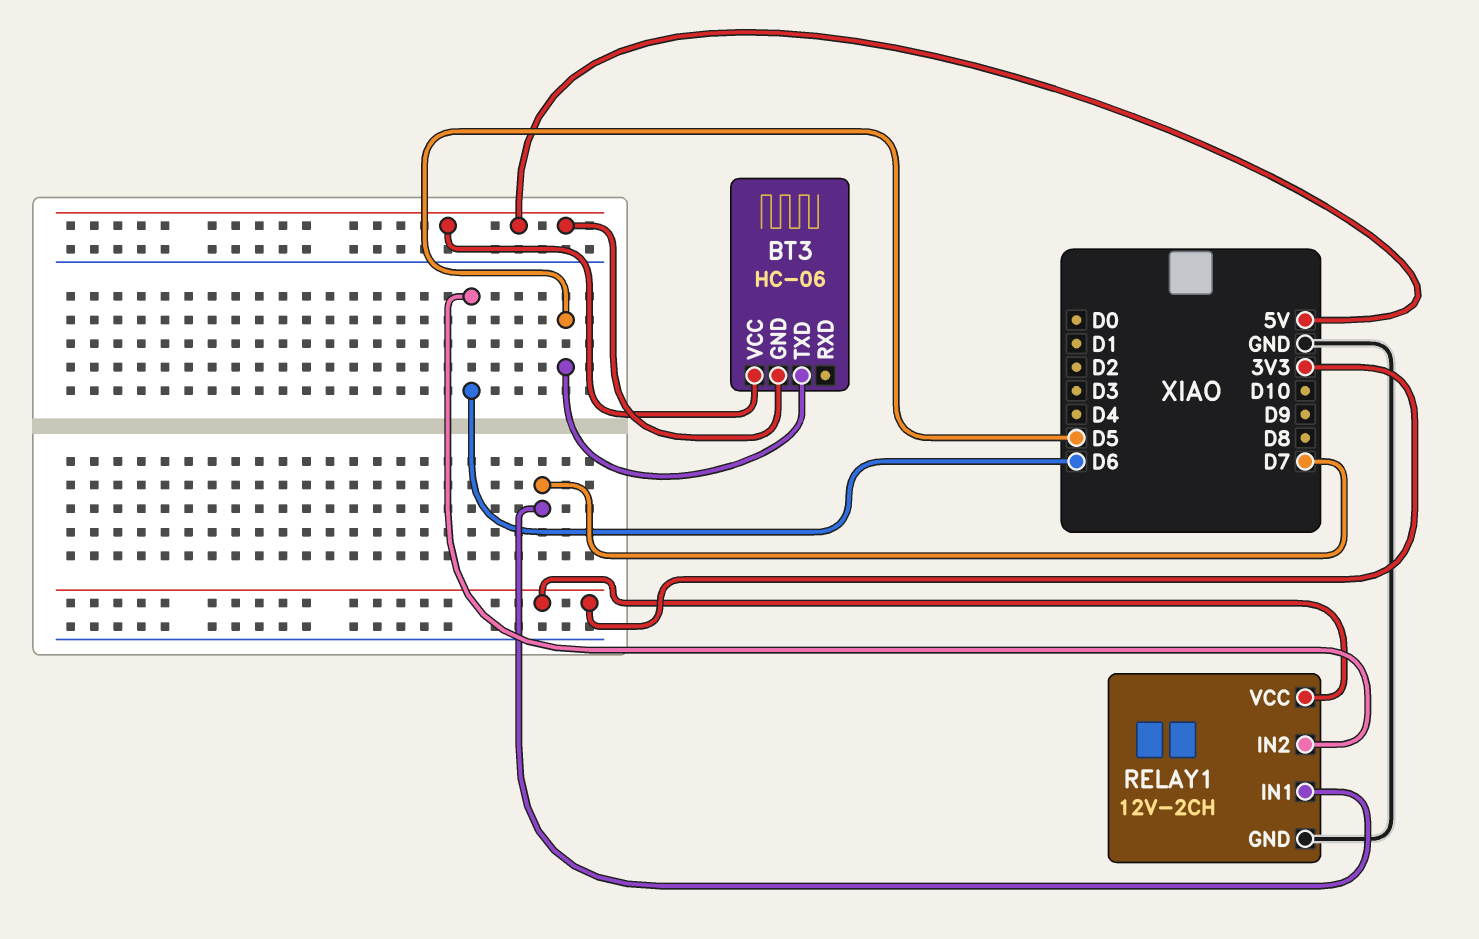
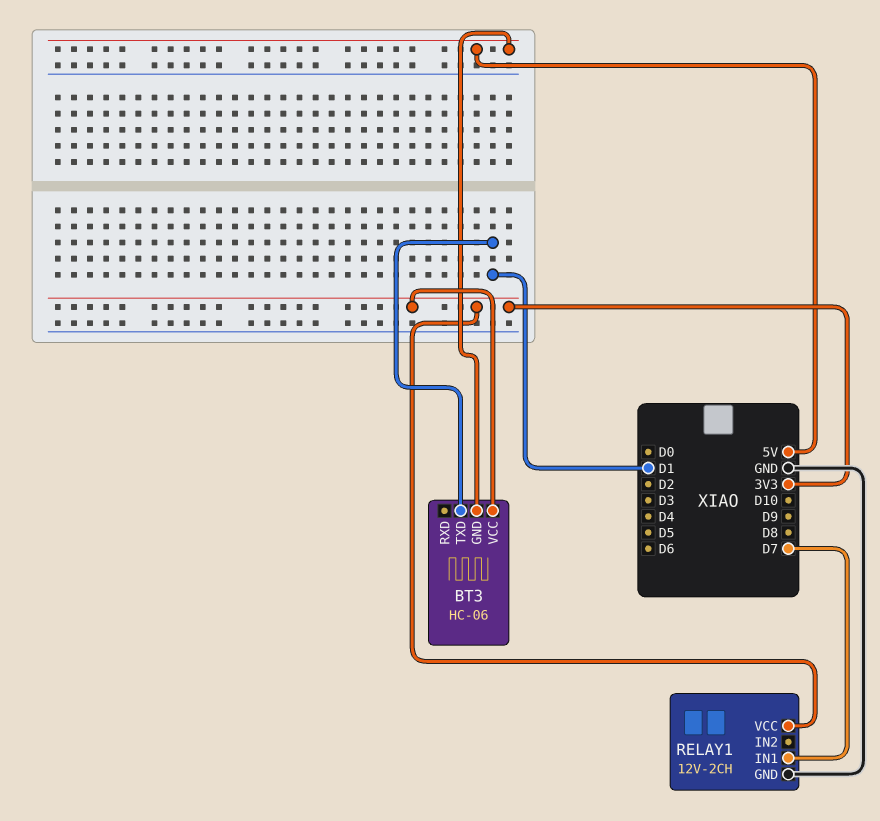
BT3 pin TXD: D5 -> D1
BT3 pin VCC: 5V -> 3V3
RELAY1 pin IN2: D6 -> none

